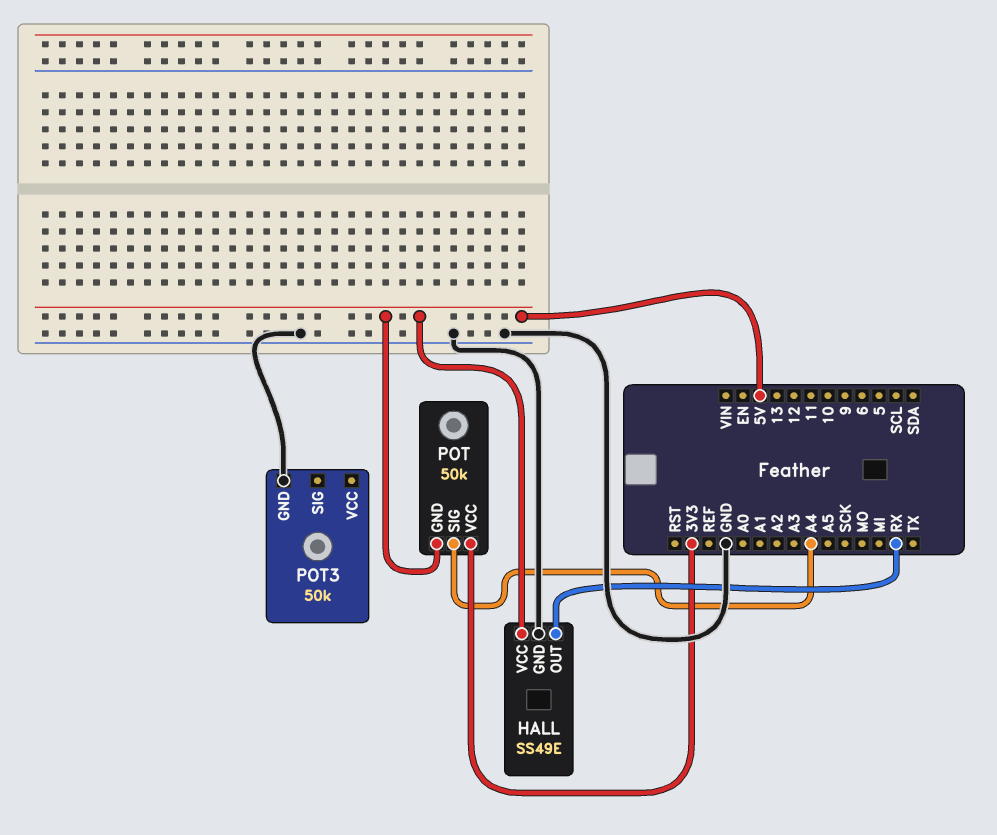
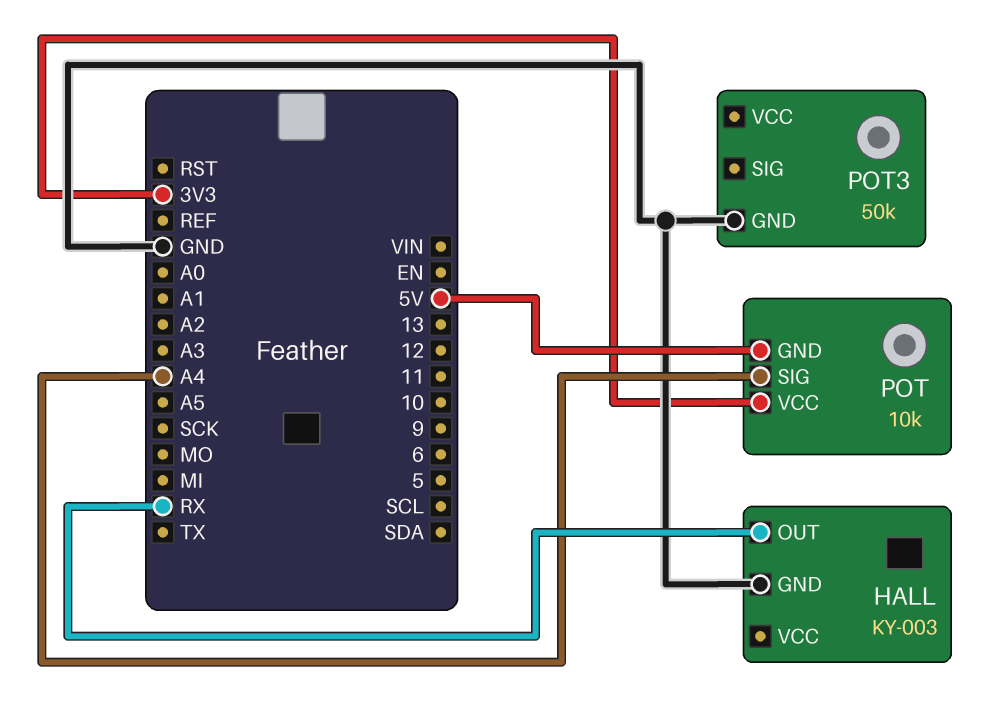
HALL: SS49E -> KY-003
HALL pin VCC: 5V -> none
POT: 50k -> 10k

